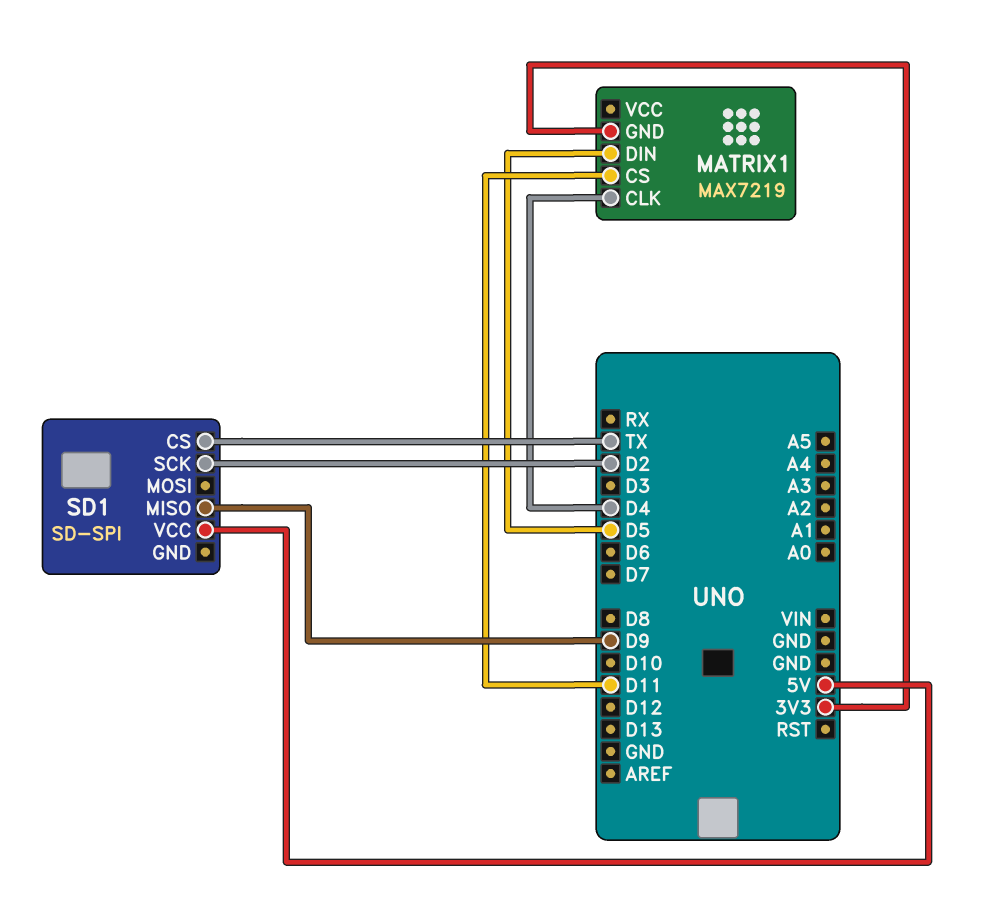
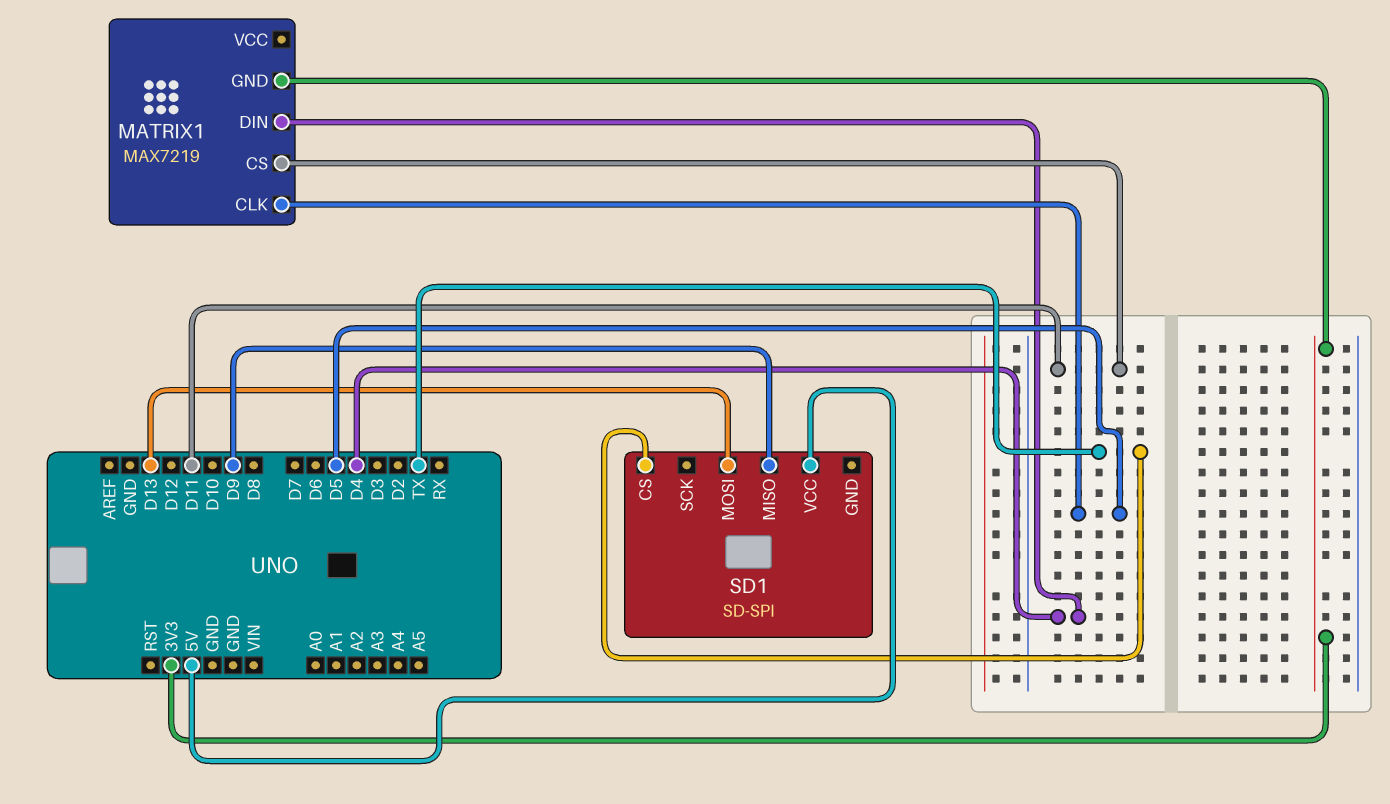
MATRIX1 pin CLK: D4 -> D5
MATRIX1 pin DIN: D5 -> D4
SD1 pin MOSI: none -> D13
SD1 pin SCK: D2 -> none

